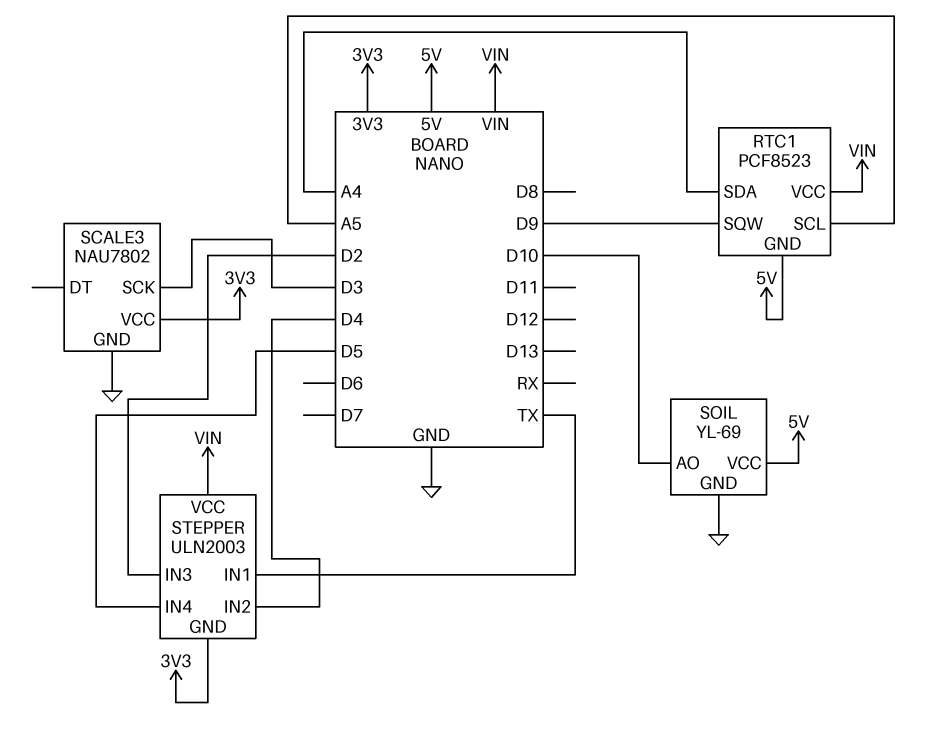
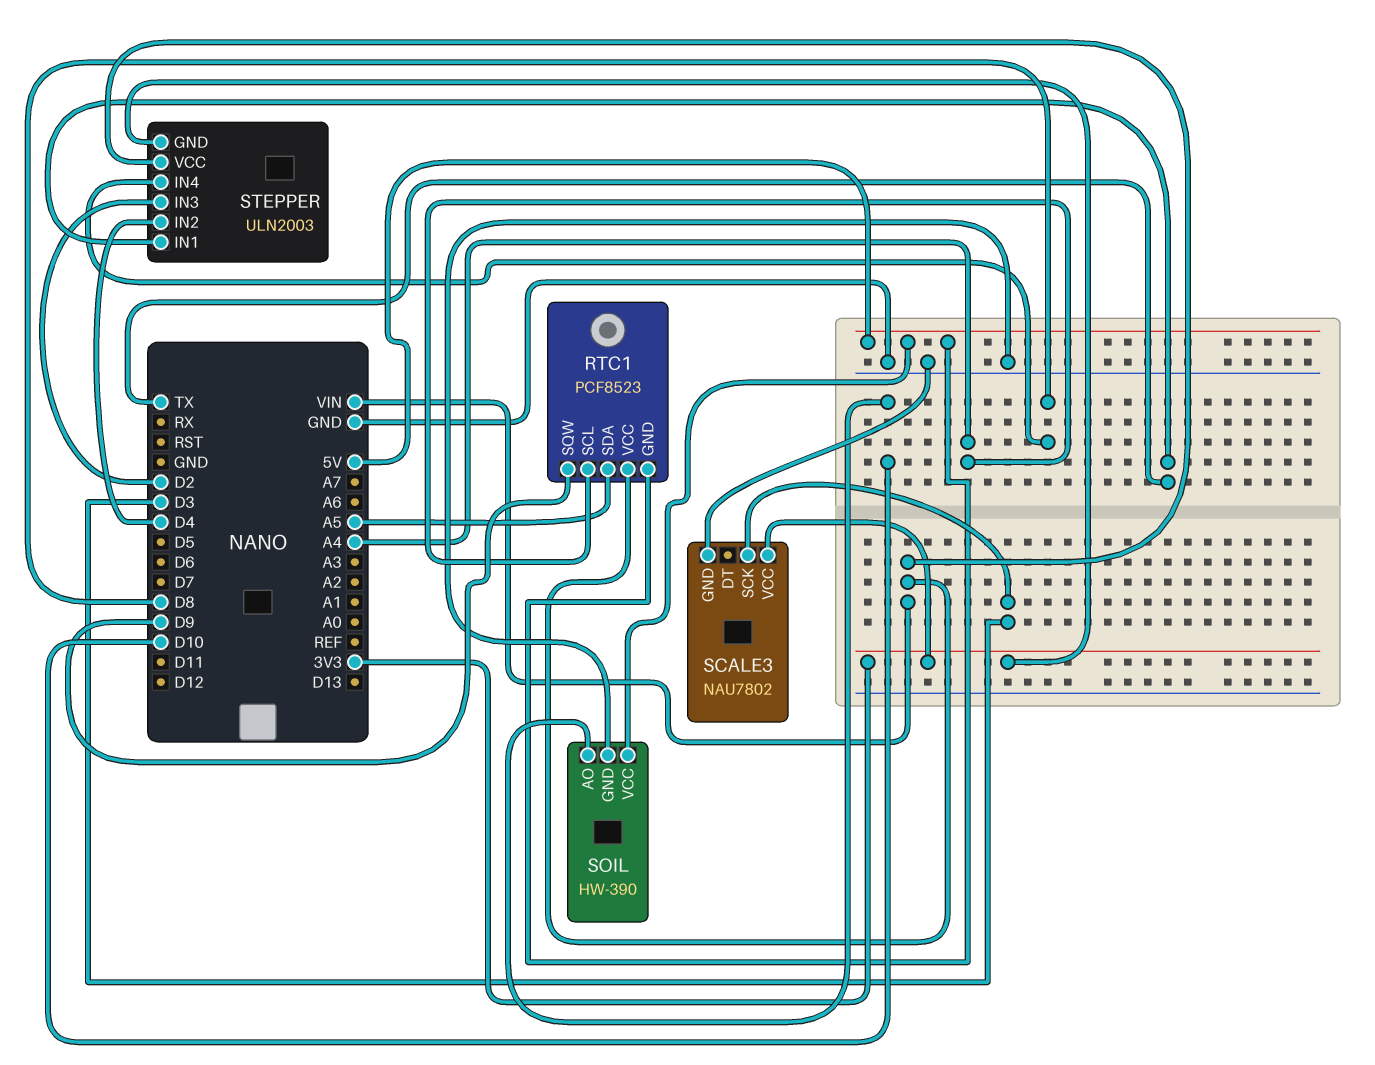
RTC1 pin SCL: A5 -> A4
RTC1 pin SDA: A4 -> A5
SOIL: YL-69 -> HW-390
STEPPER pin IN4: D5 -> D8

